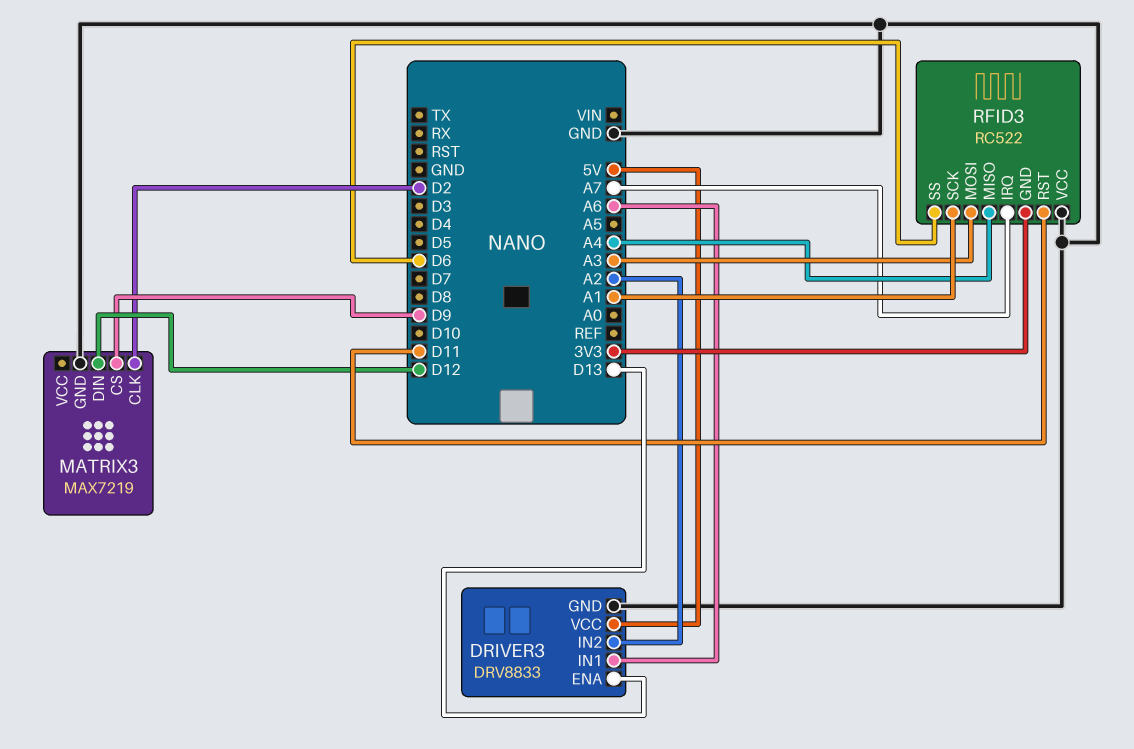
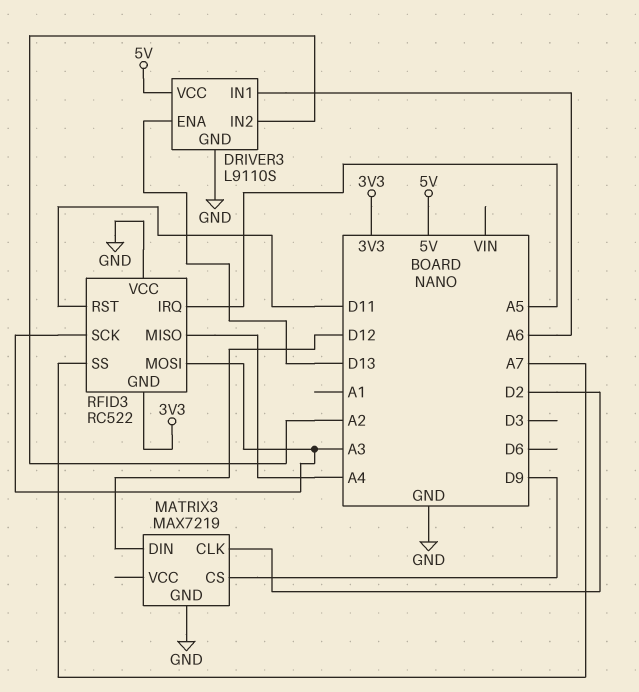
DRIVER3: DRV8833 -> L9110S
RFID3 pin IRQ: A7 -> A5
RFID3 pin SCK: A1 -> A3
RFID3 pin SS: D6 -> A7

